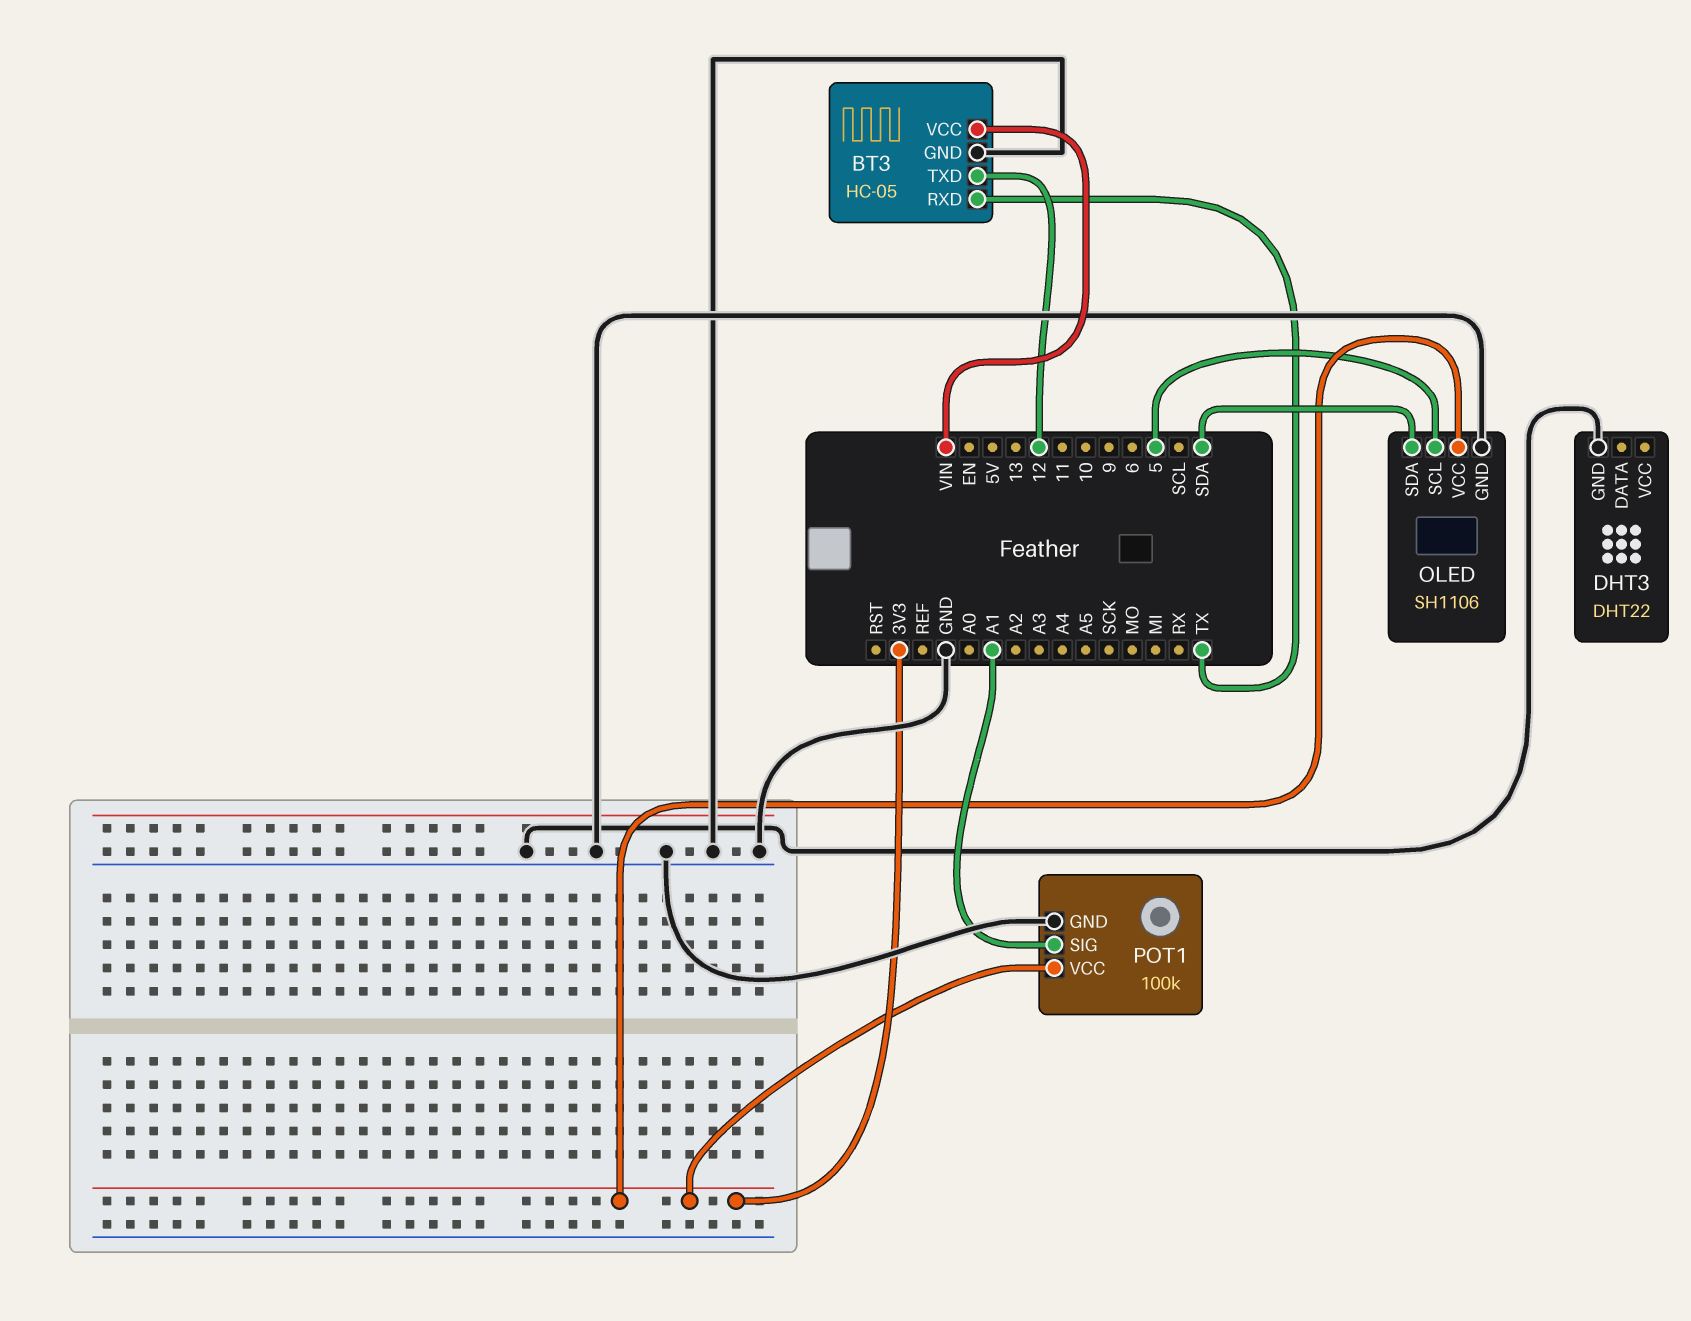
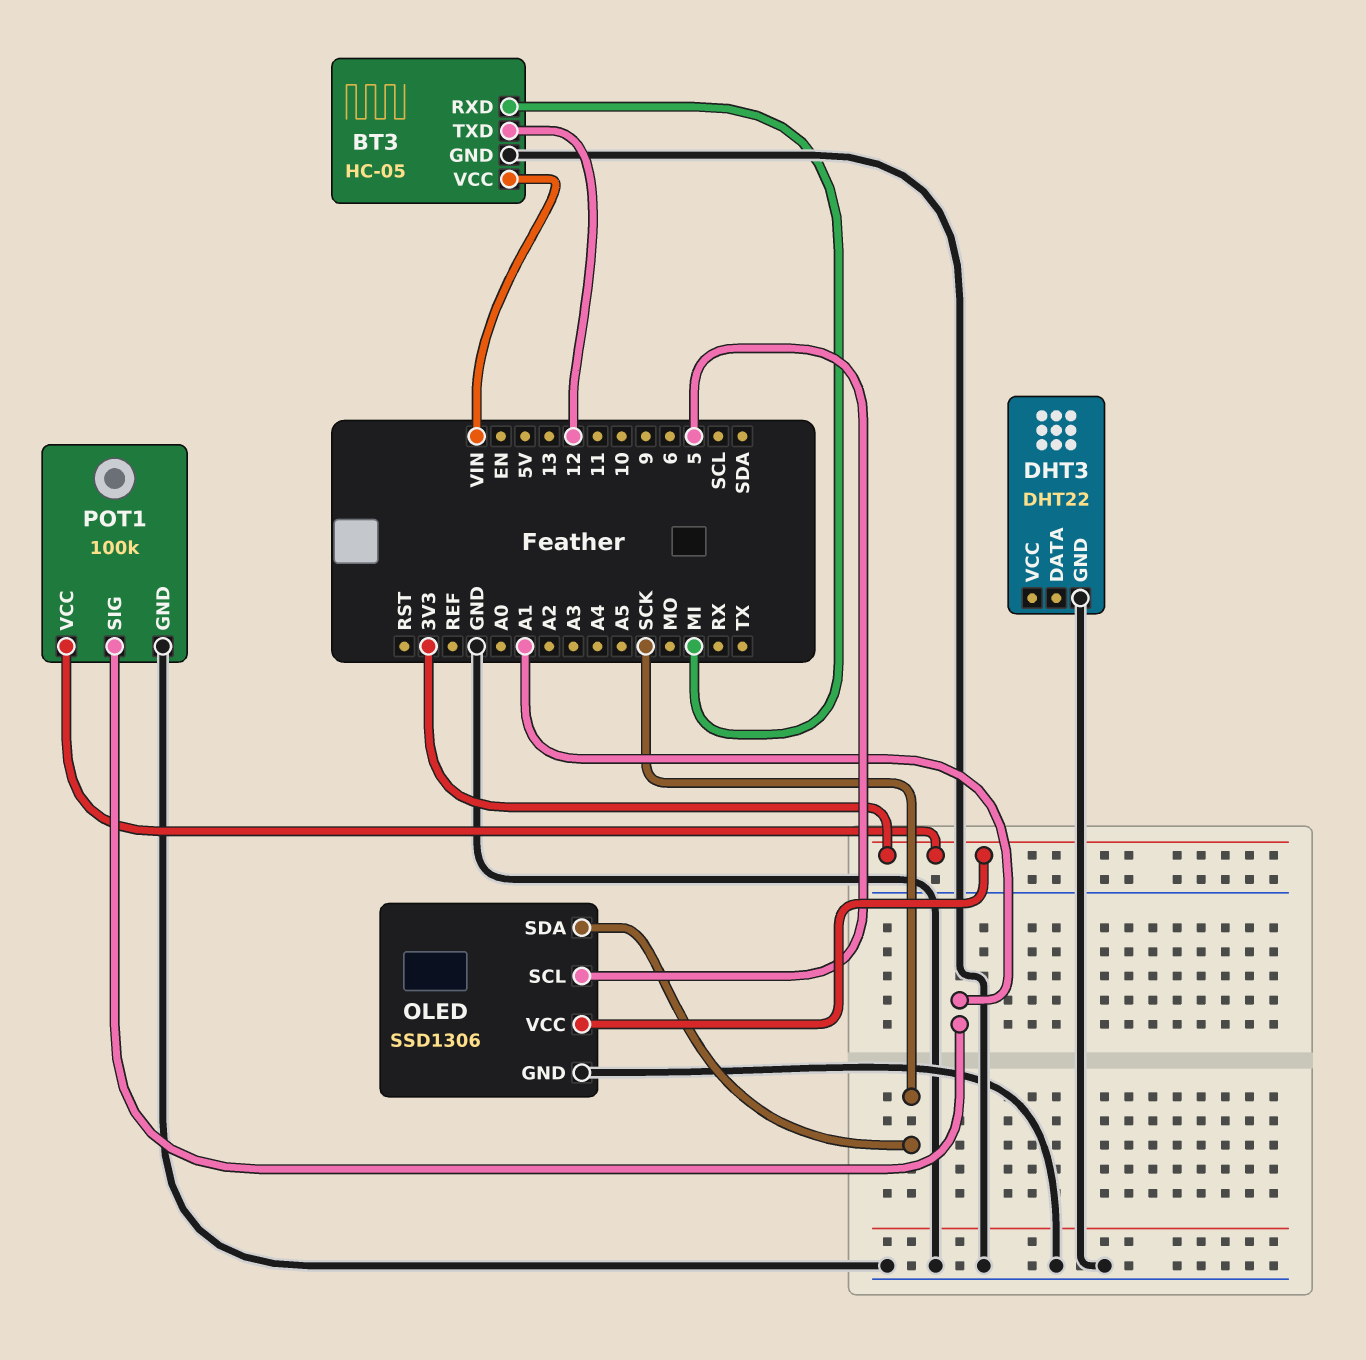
BT3 pin RXD: TX -> MI
OLED: SH1106 -> SSD1306
OLED pin SDA: SDA -> SCK

